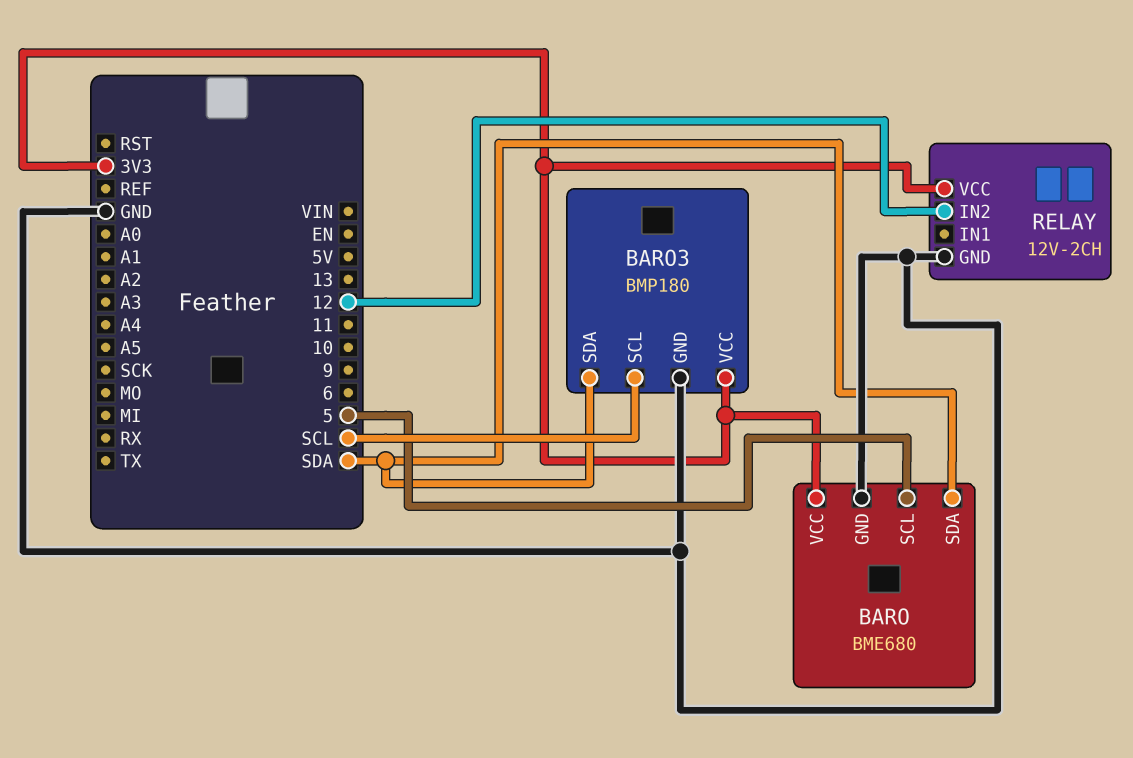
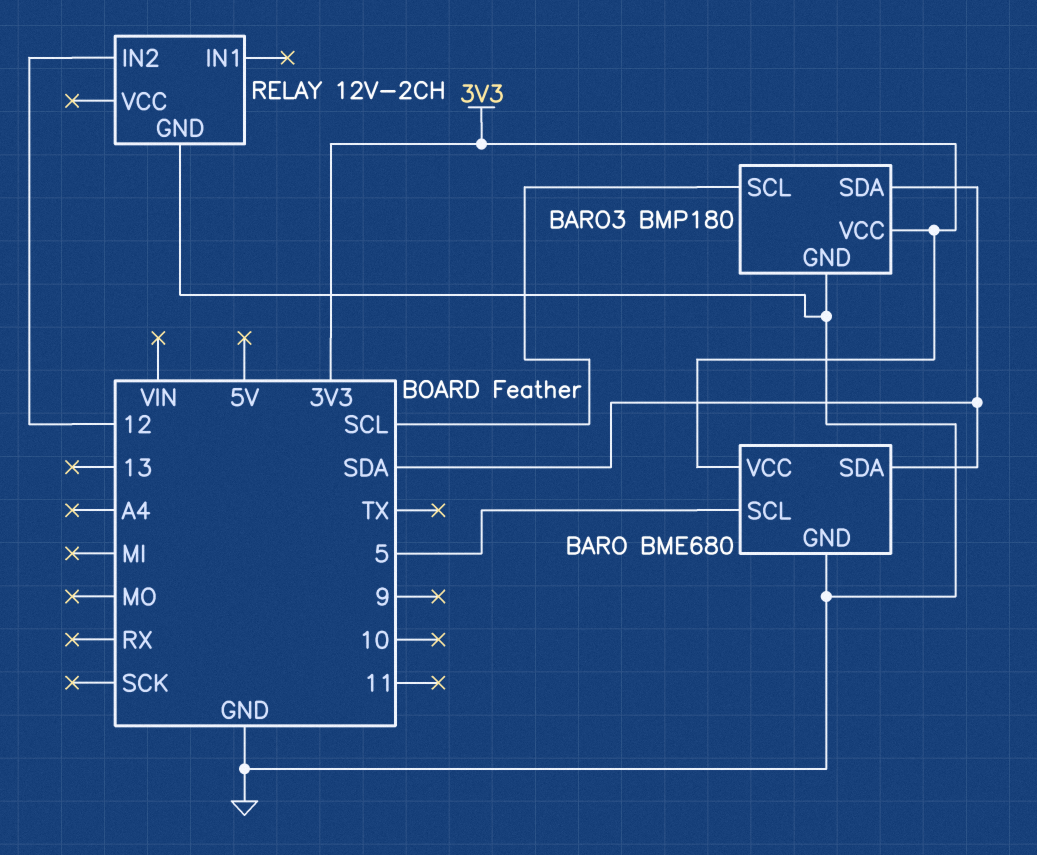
RELAY pin VCC: 3V3 -> none

